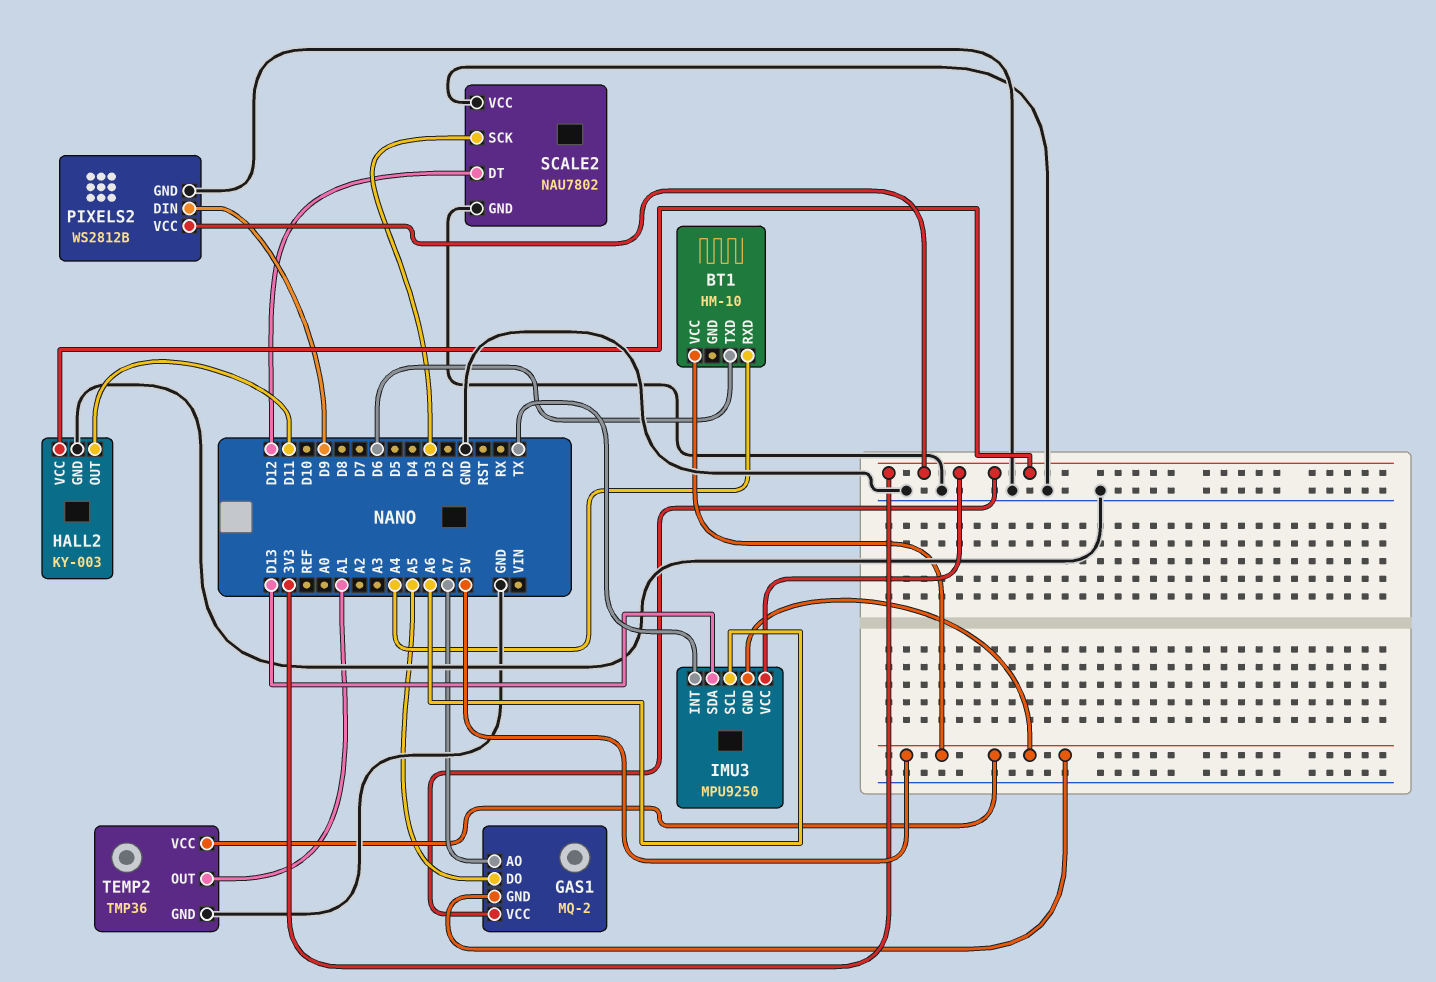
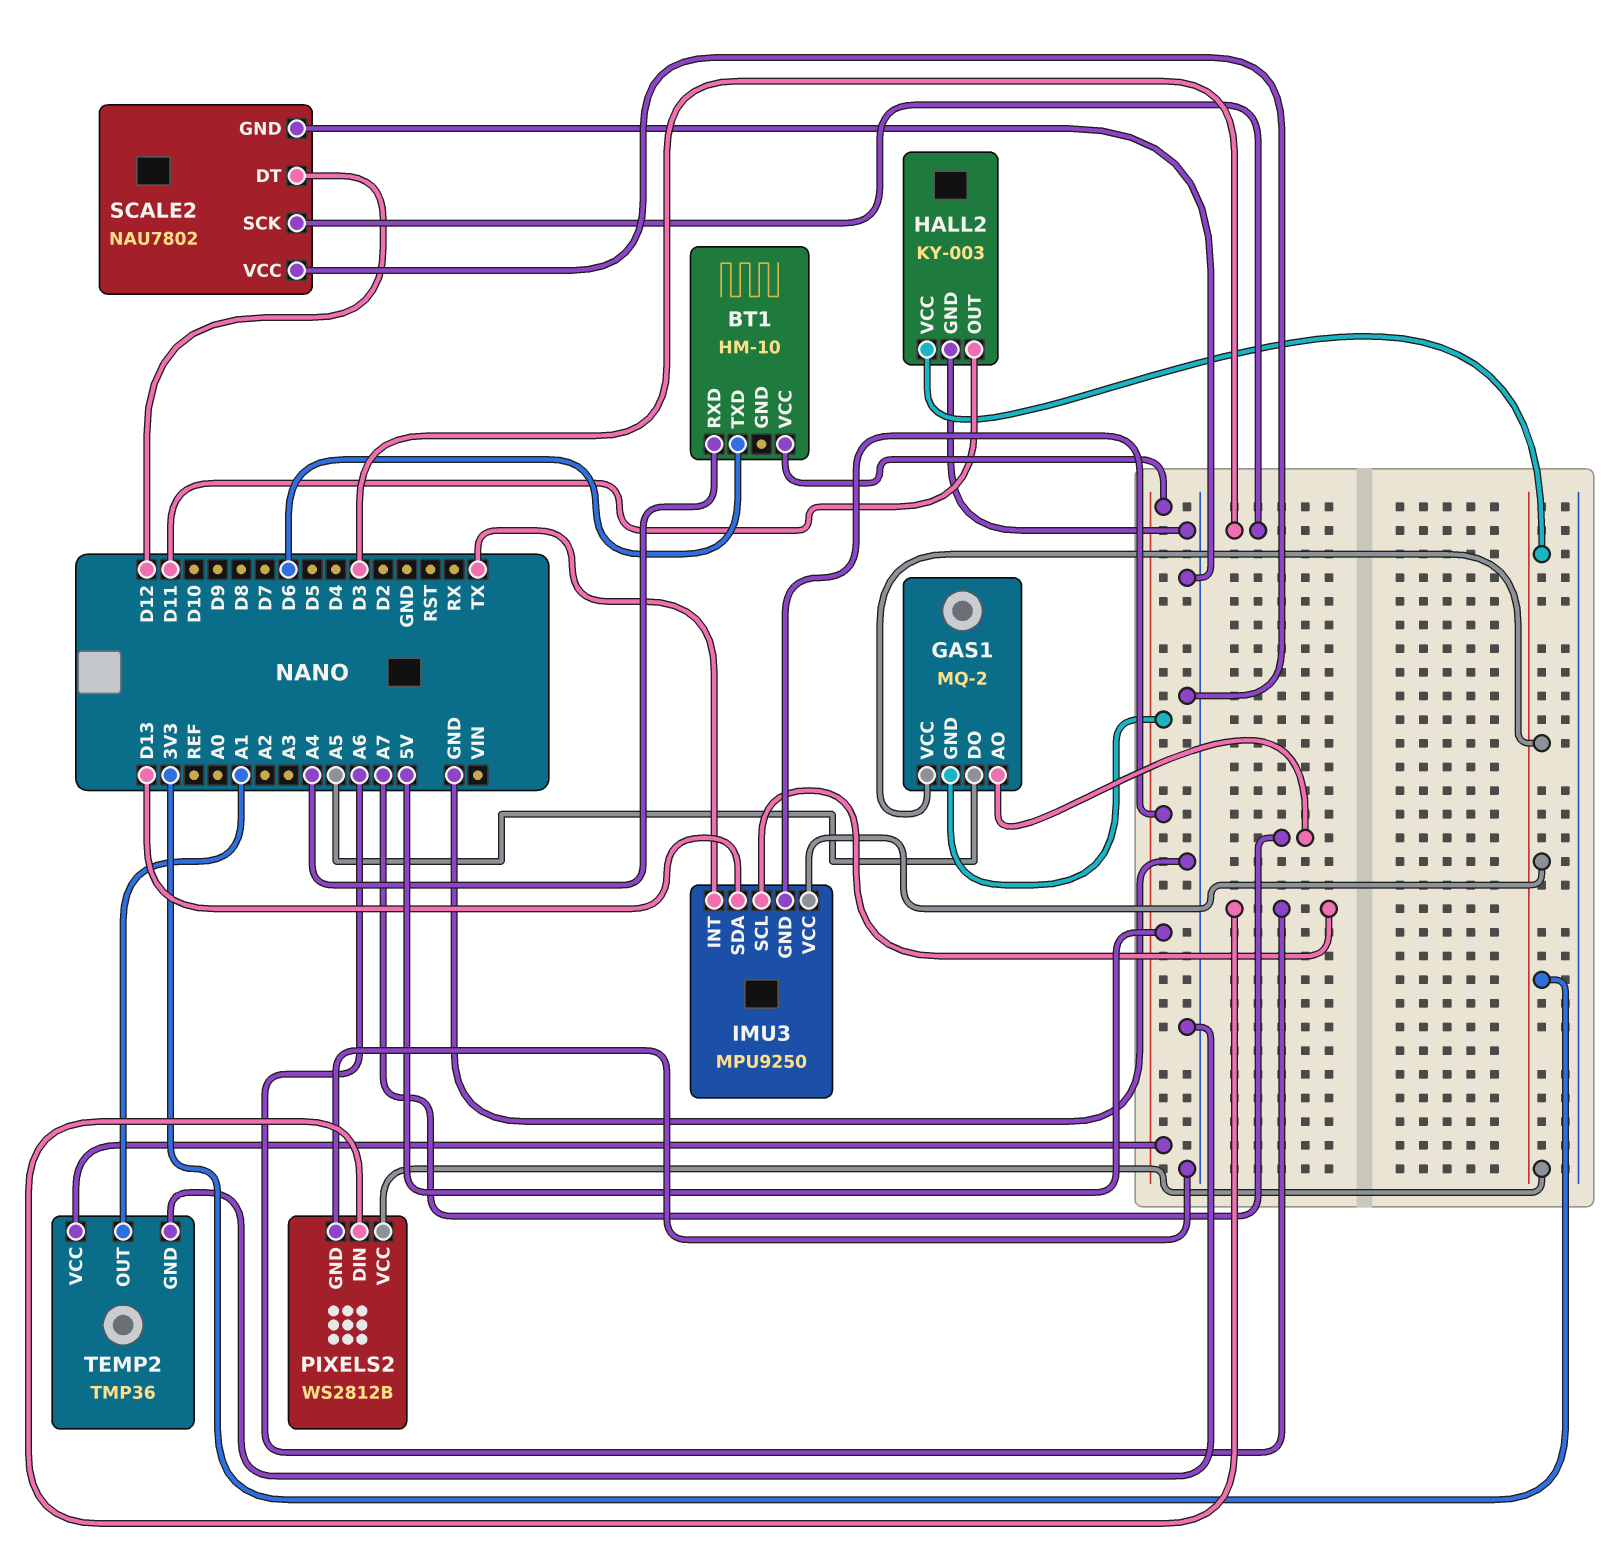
PIXELS2 pin DIN: D9 -> A6

